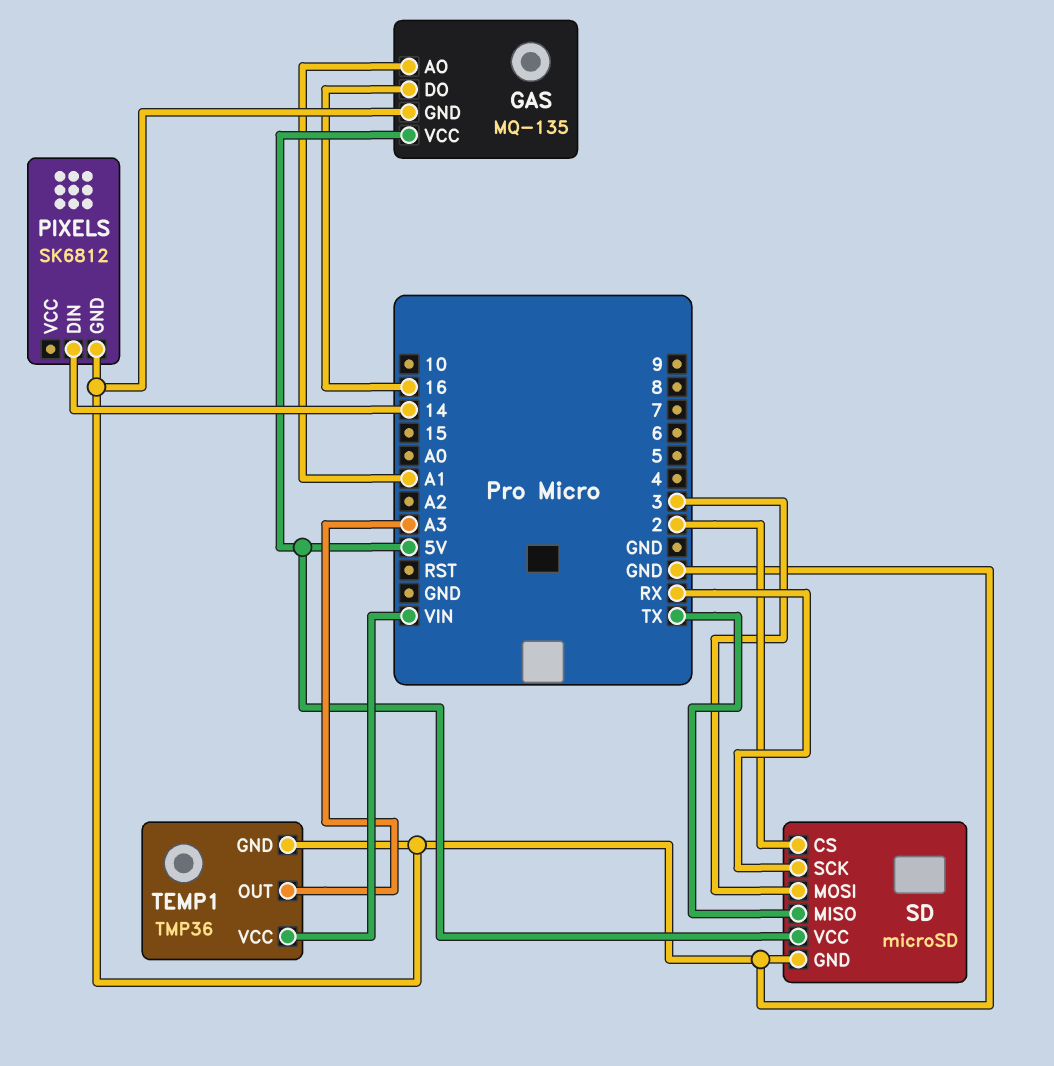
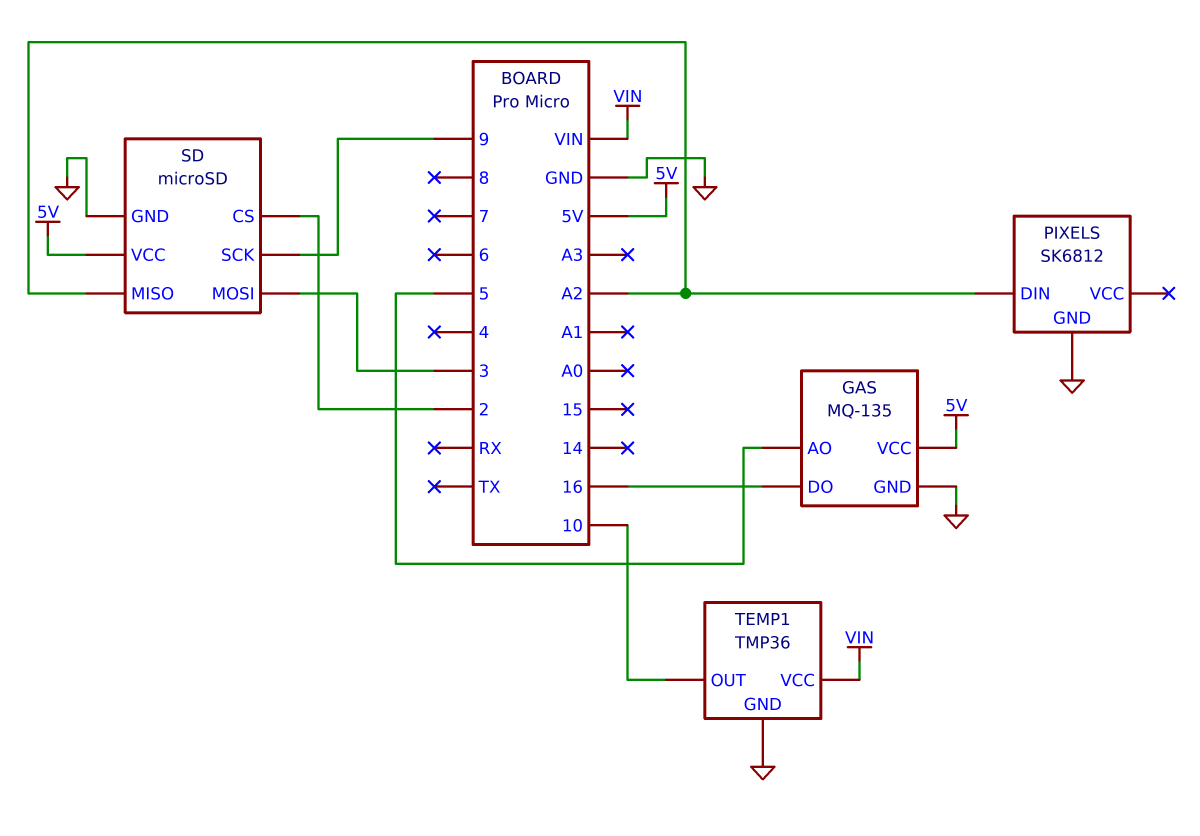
GAS pin AO: A1 -> 5
PIXELS pin DIN: 14 -> A2
SD pin MISO: TX -> A2
SD pin SCK: RX -> 9
TEMP1 pin OUT: A3 -> 10

